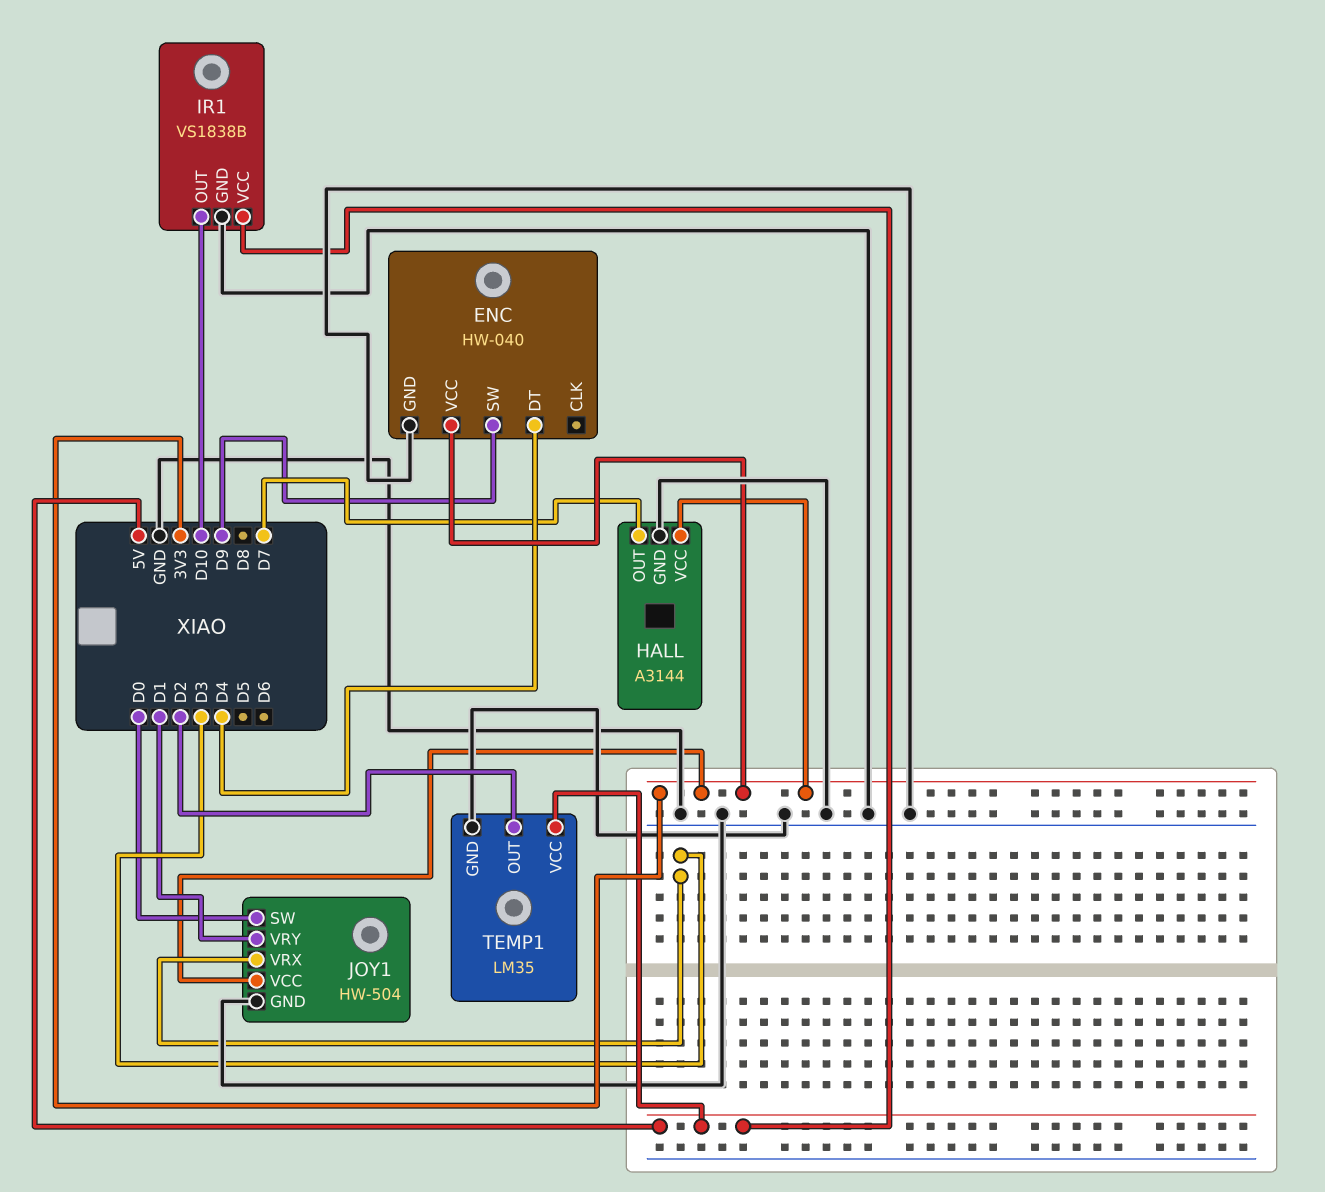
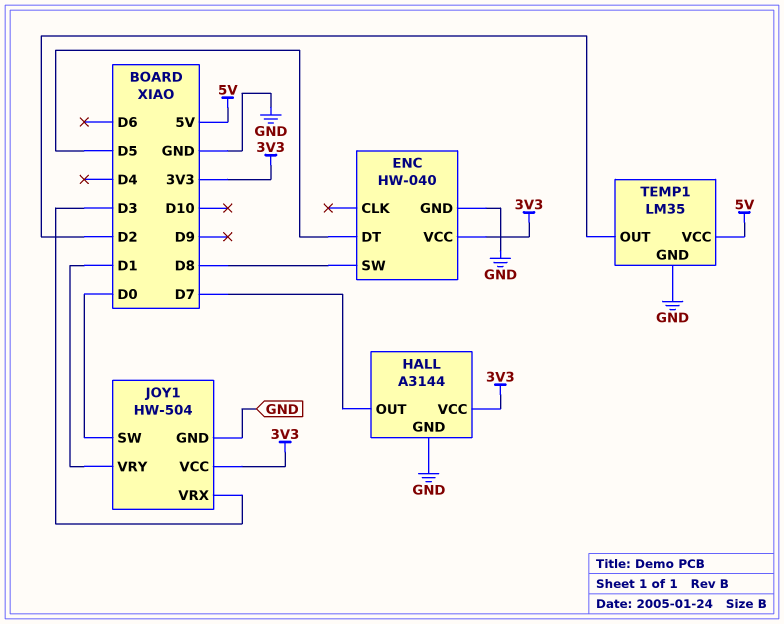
ENC pin DT: D4 -> D5
ENC pin SW: D9 -> D8
IR1: VS1838B -> none
IR1 pin GND: GND -> none
IR1 pin OUT: D10 -> none
IR1 pin VCC: 5V -> none

